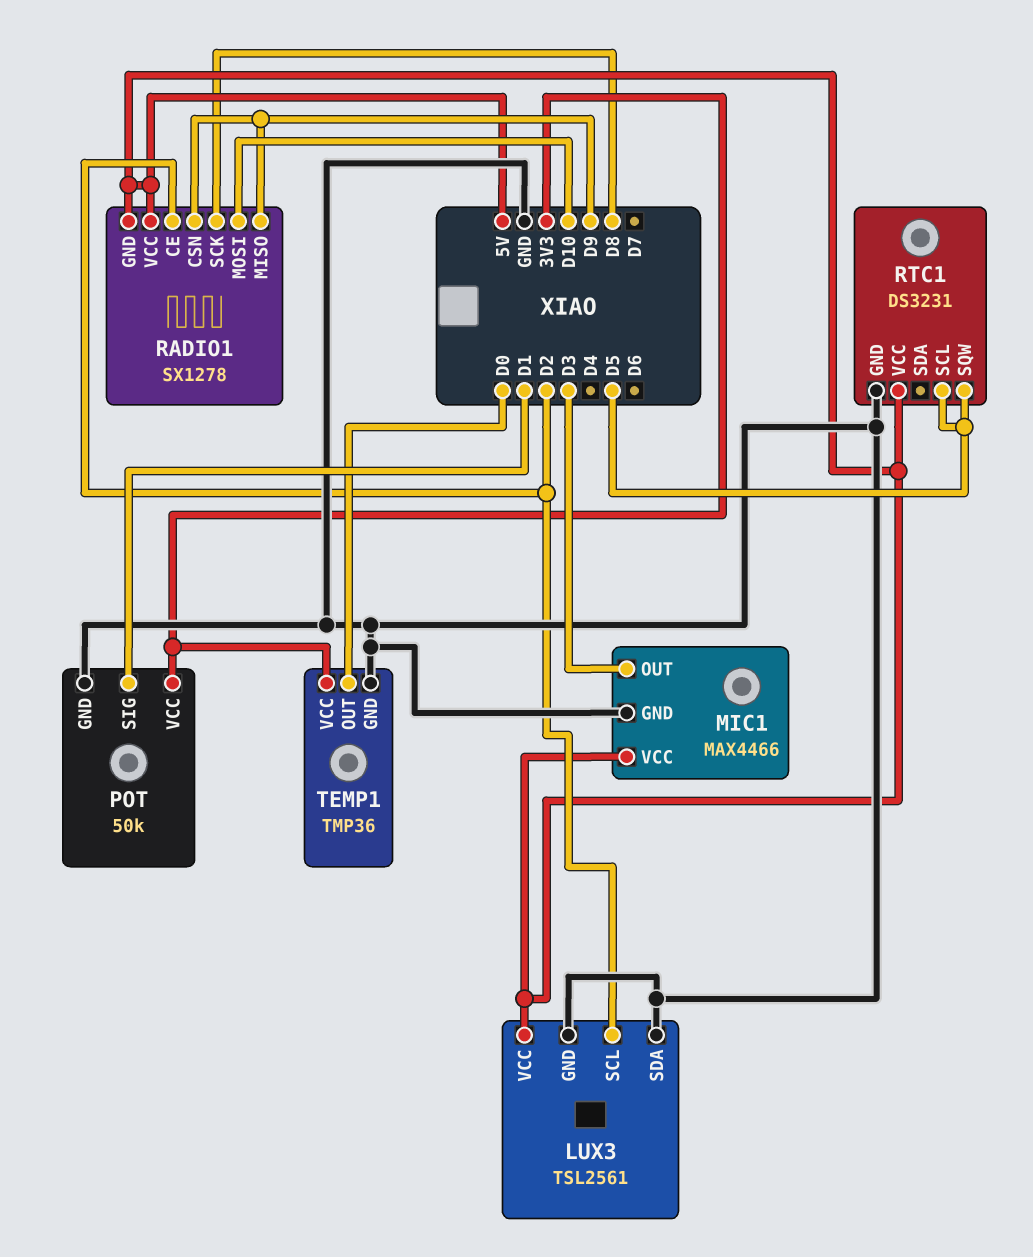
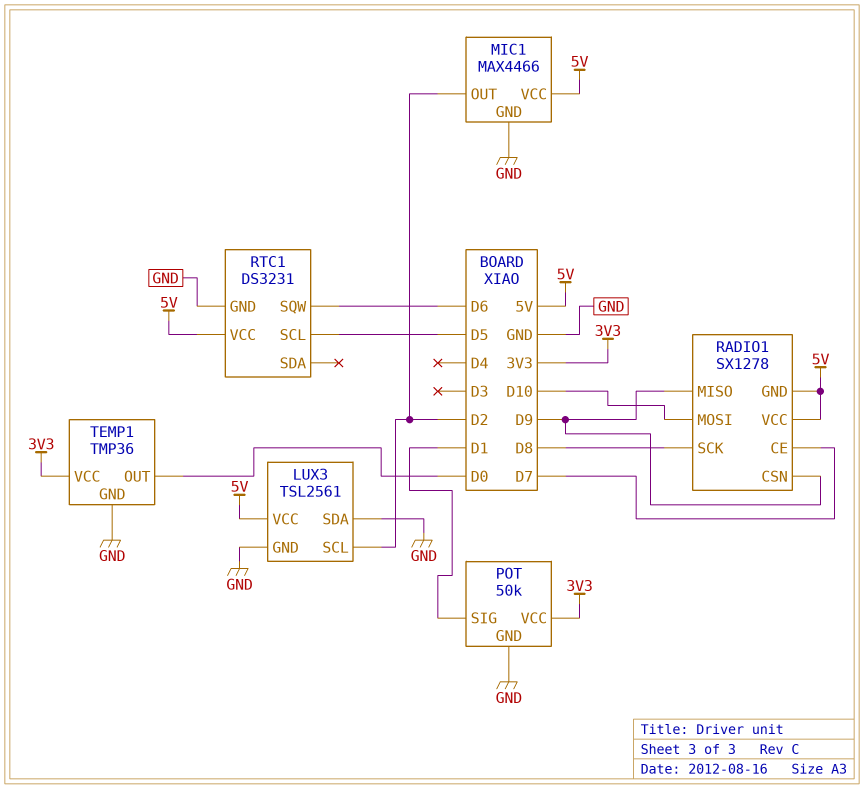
MIC1 pin OUT: D3 -> D2
RADIO1 pin CE: D2 -> D7
RTC1 pin SQW: D5 -> D6

